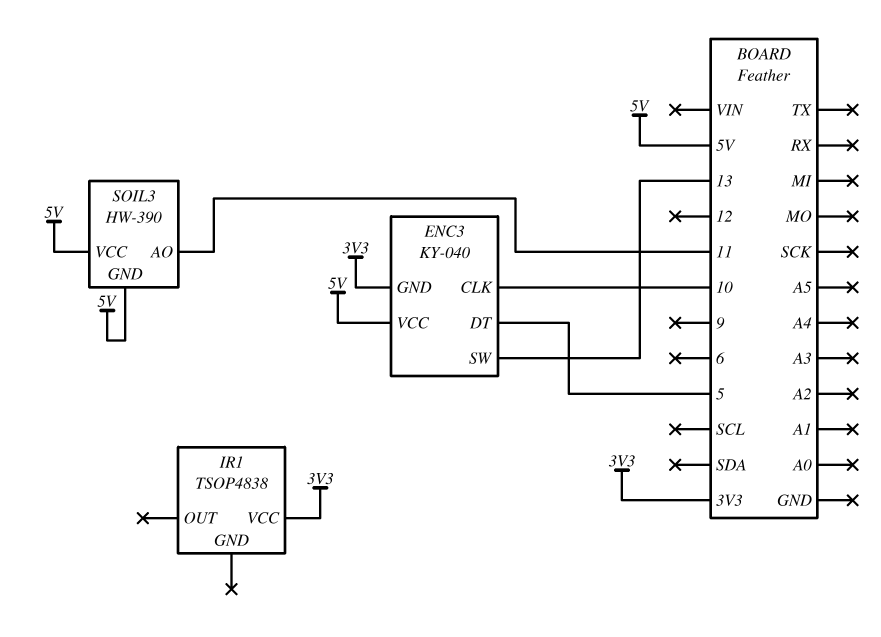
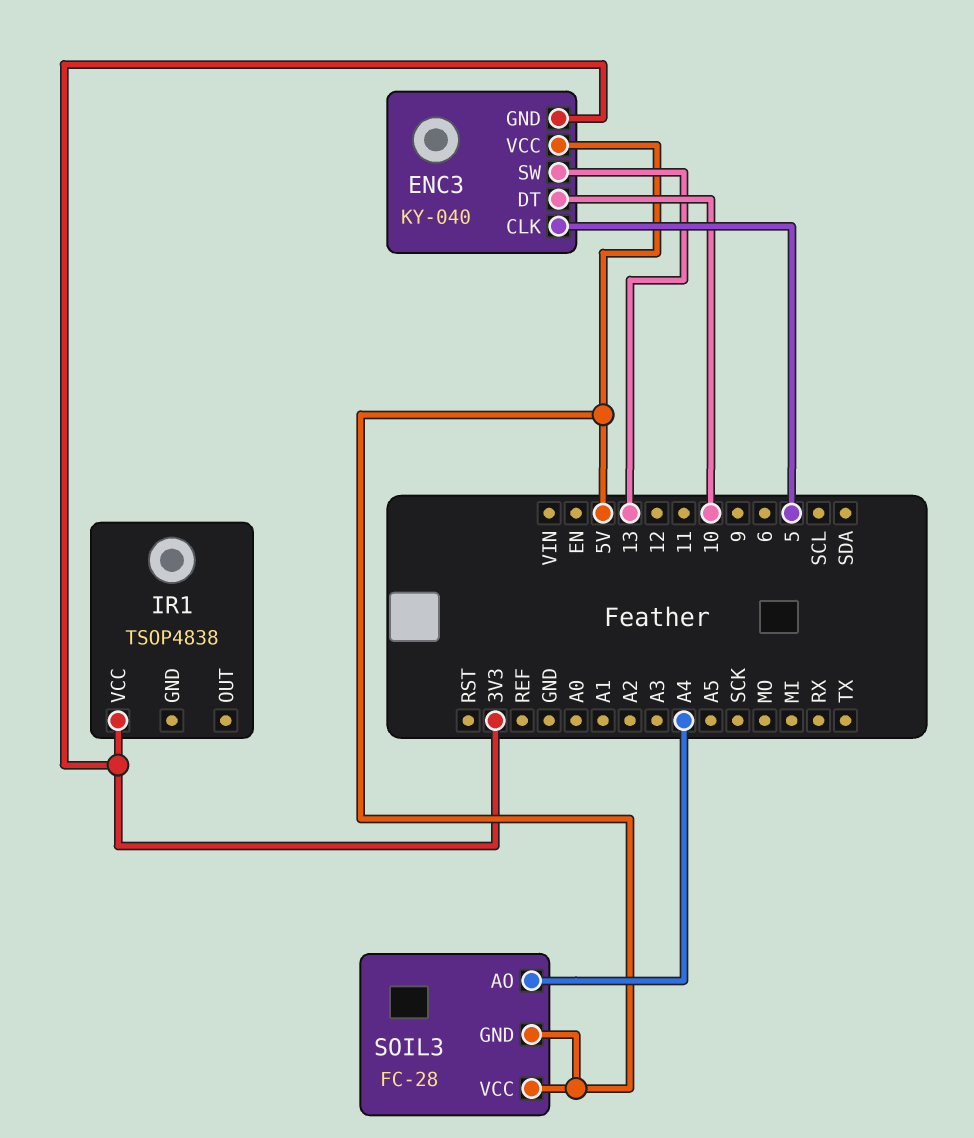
ENC3 pin CLK: 10 -> 5
ENC3 pin DT: 5 -> 10
SOIL3: HW-390 -> FC-28
SOIL3 pin AO: 11 -> A4

